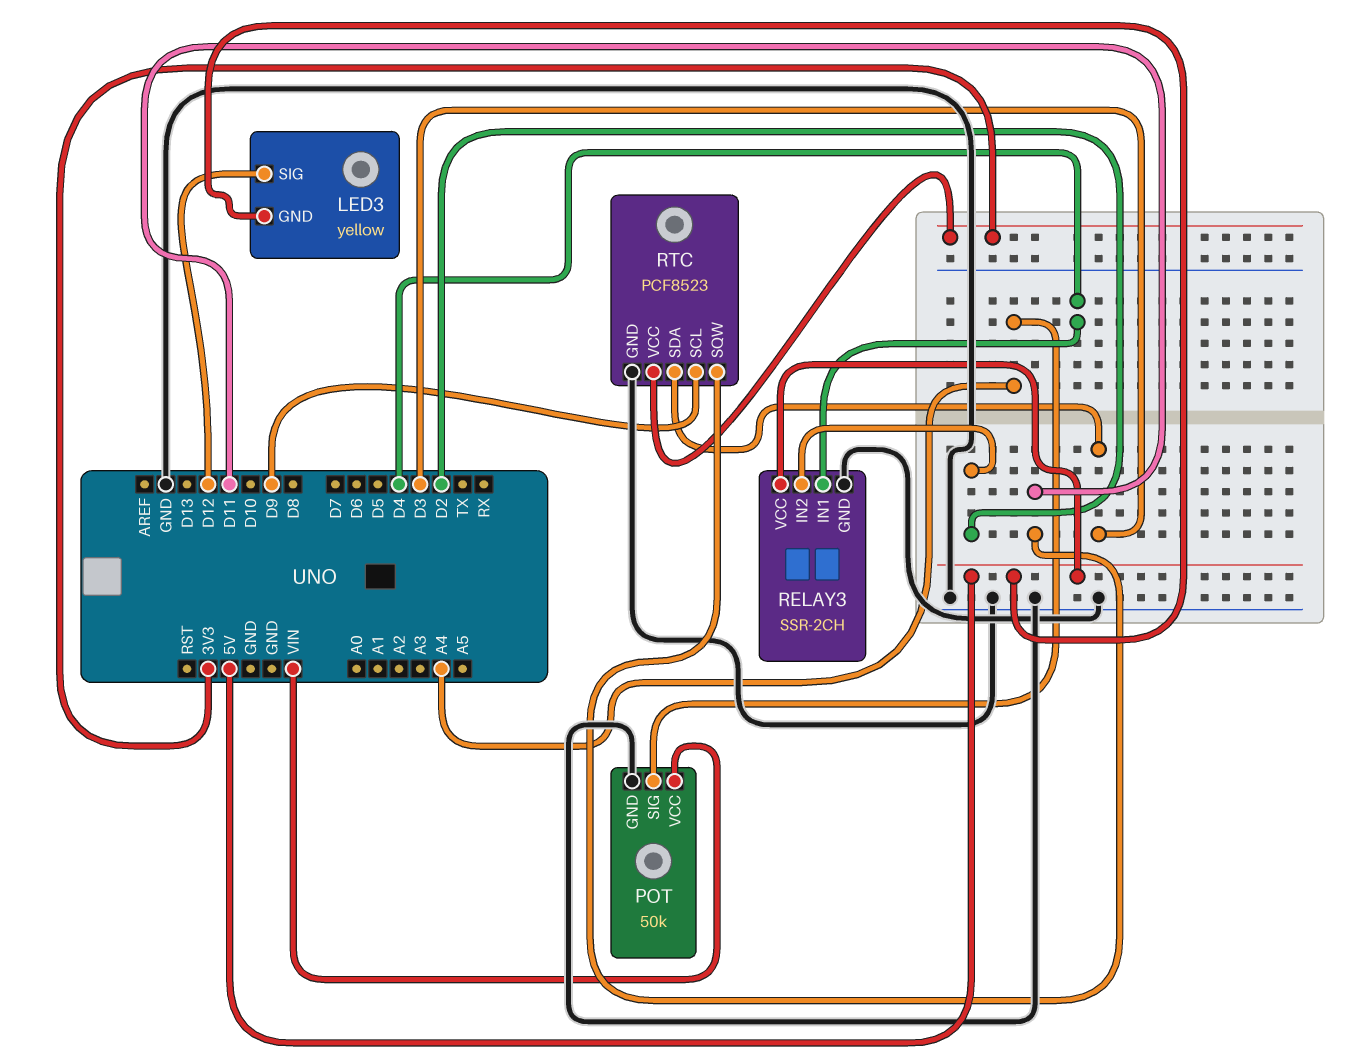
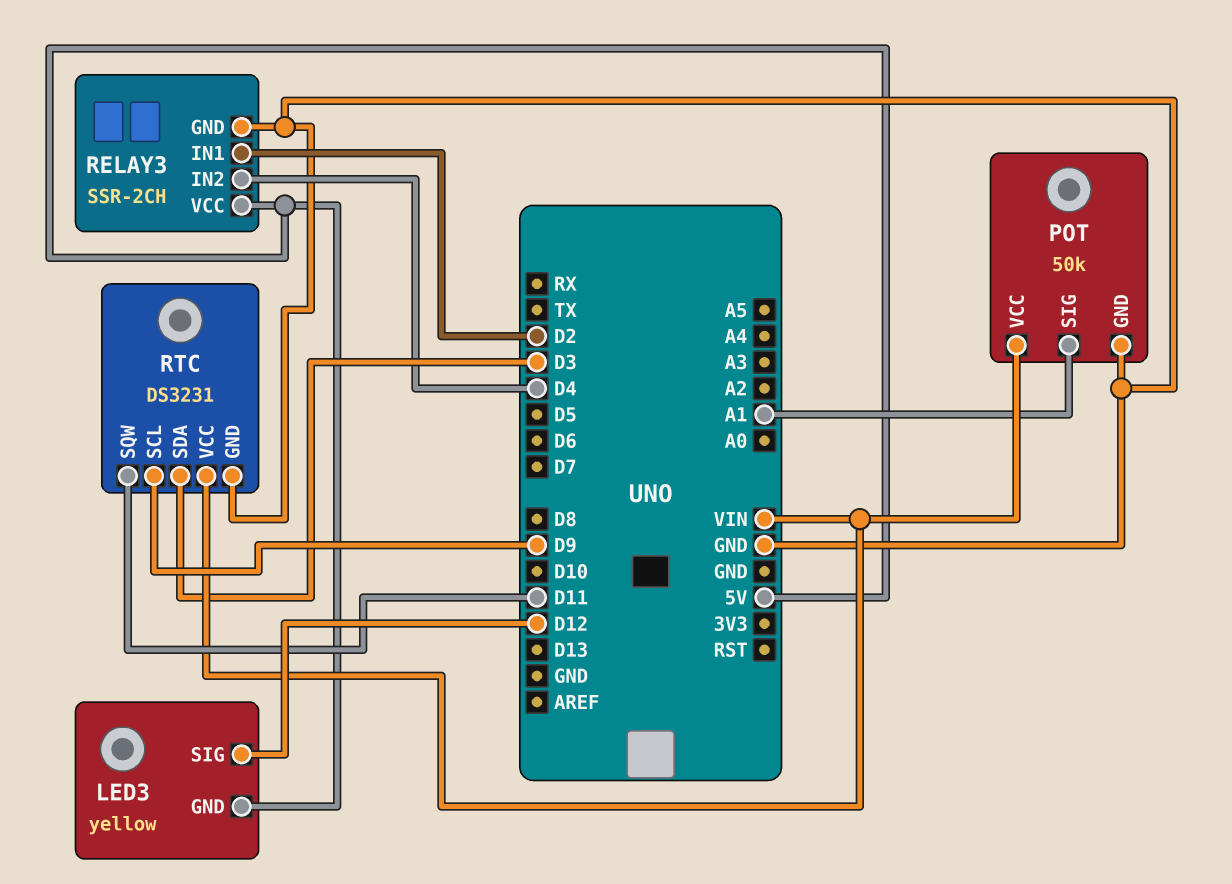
POT pin SIG: A4 -> A1
RELAY3 pin IN1: D4 -> D2
RELAY3 pin IN2: D2 -> D4
RTC: PCF8523 -> DS3231
RTC pin VCC: 3V3 -> VIN

